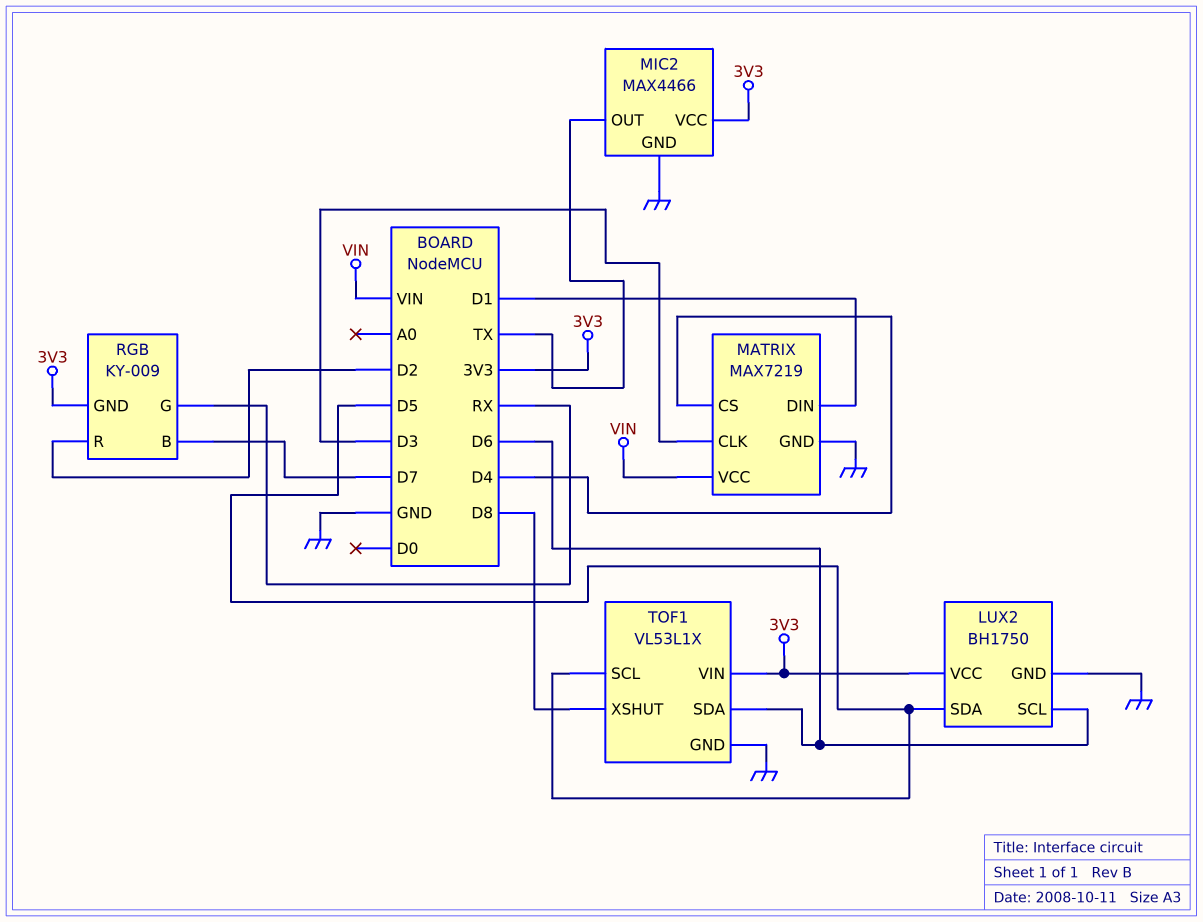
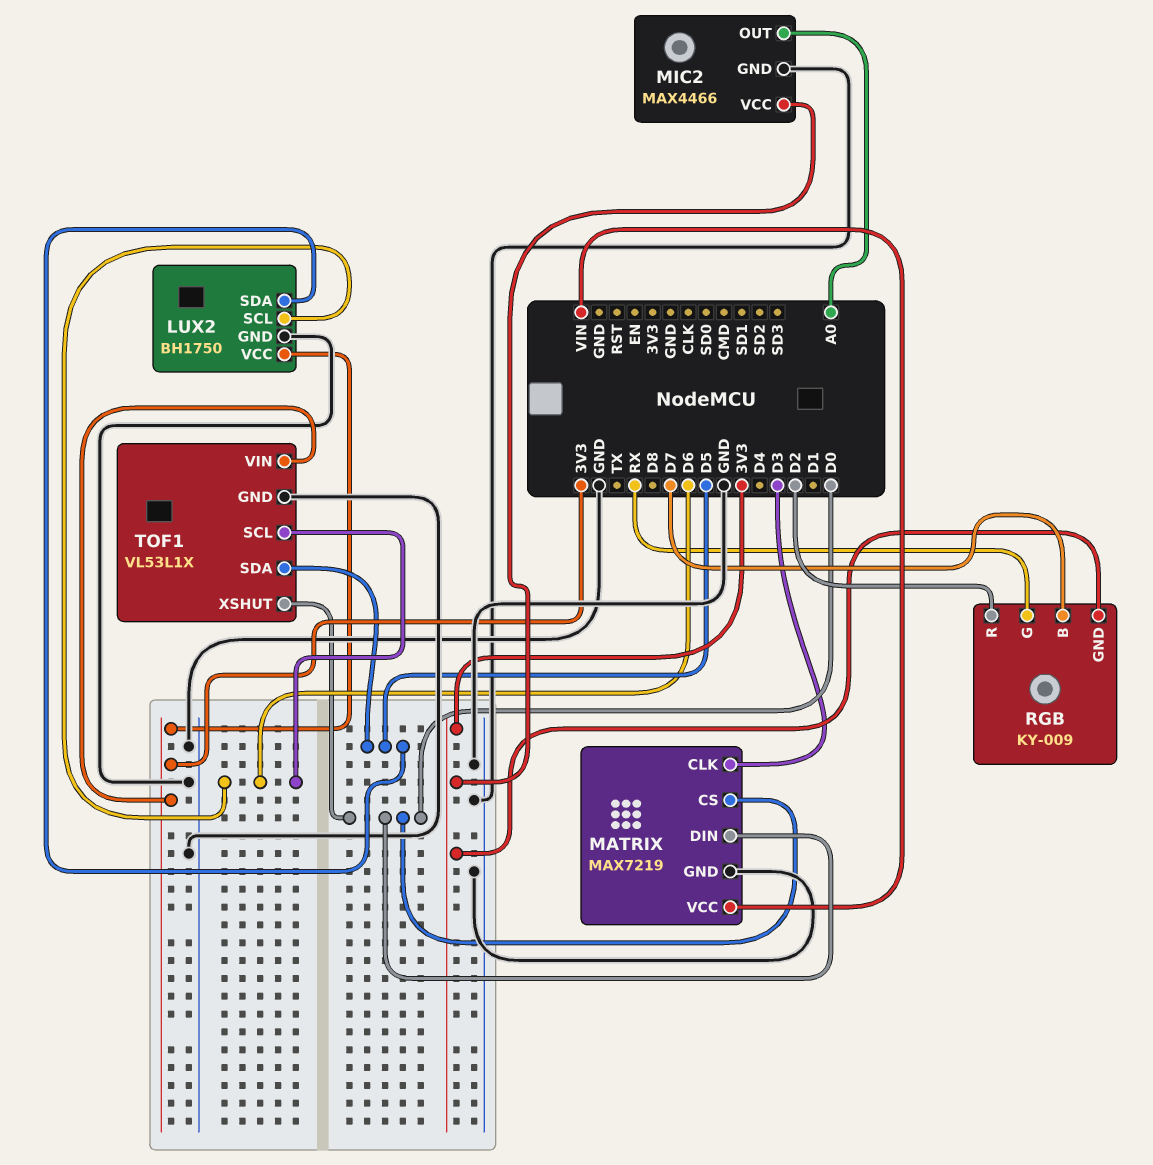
MATRIX pin CS: D4 -> D0
MATRIX pin DIN: D1 -> D0
MIC2 pin OUT: TX -> A0
TOF1 pin SCL: D5 -> D6
TOF1 pin SDA: D6 -> D5
TOF1 pin XSHUT: D8 -> D0

